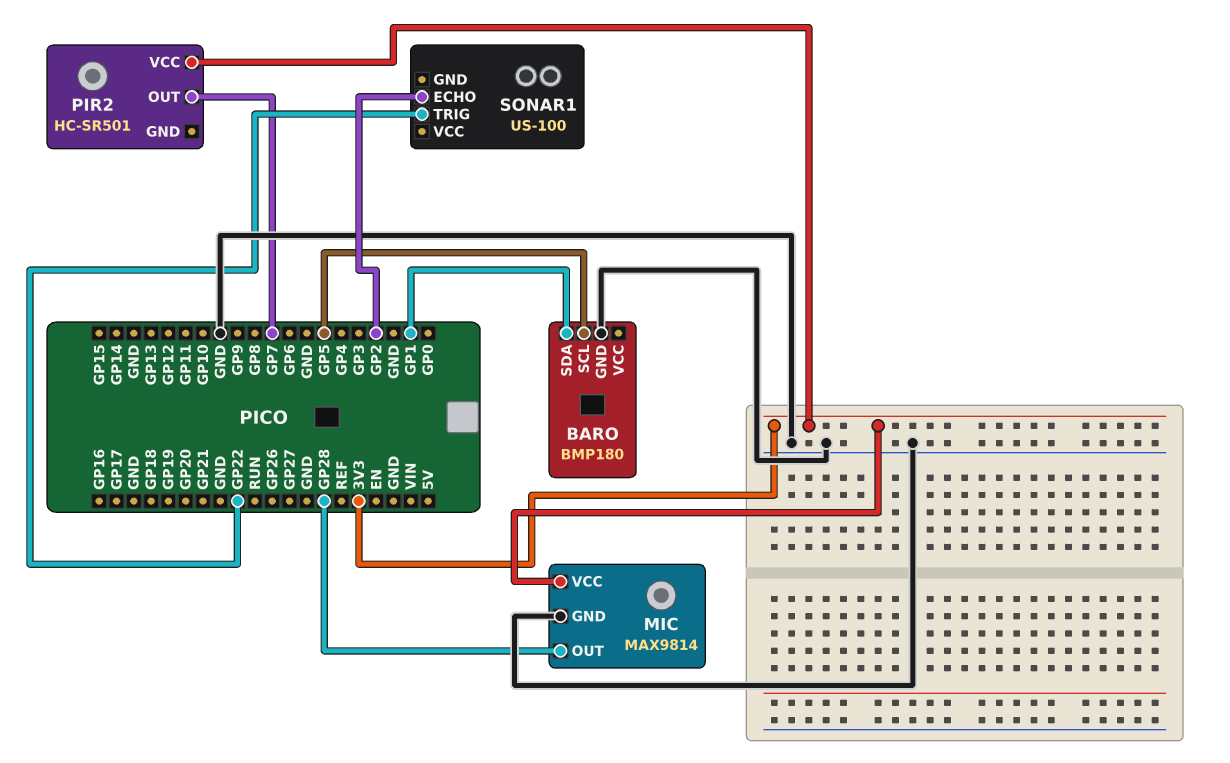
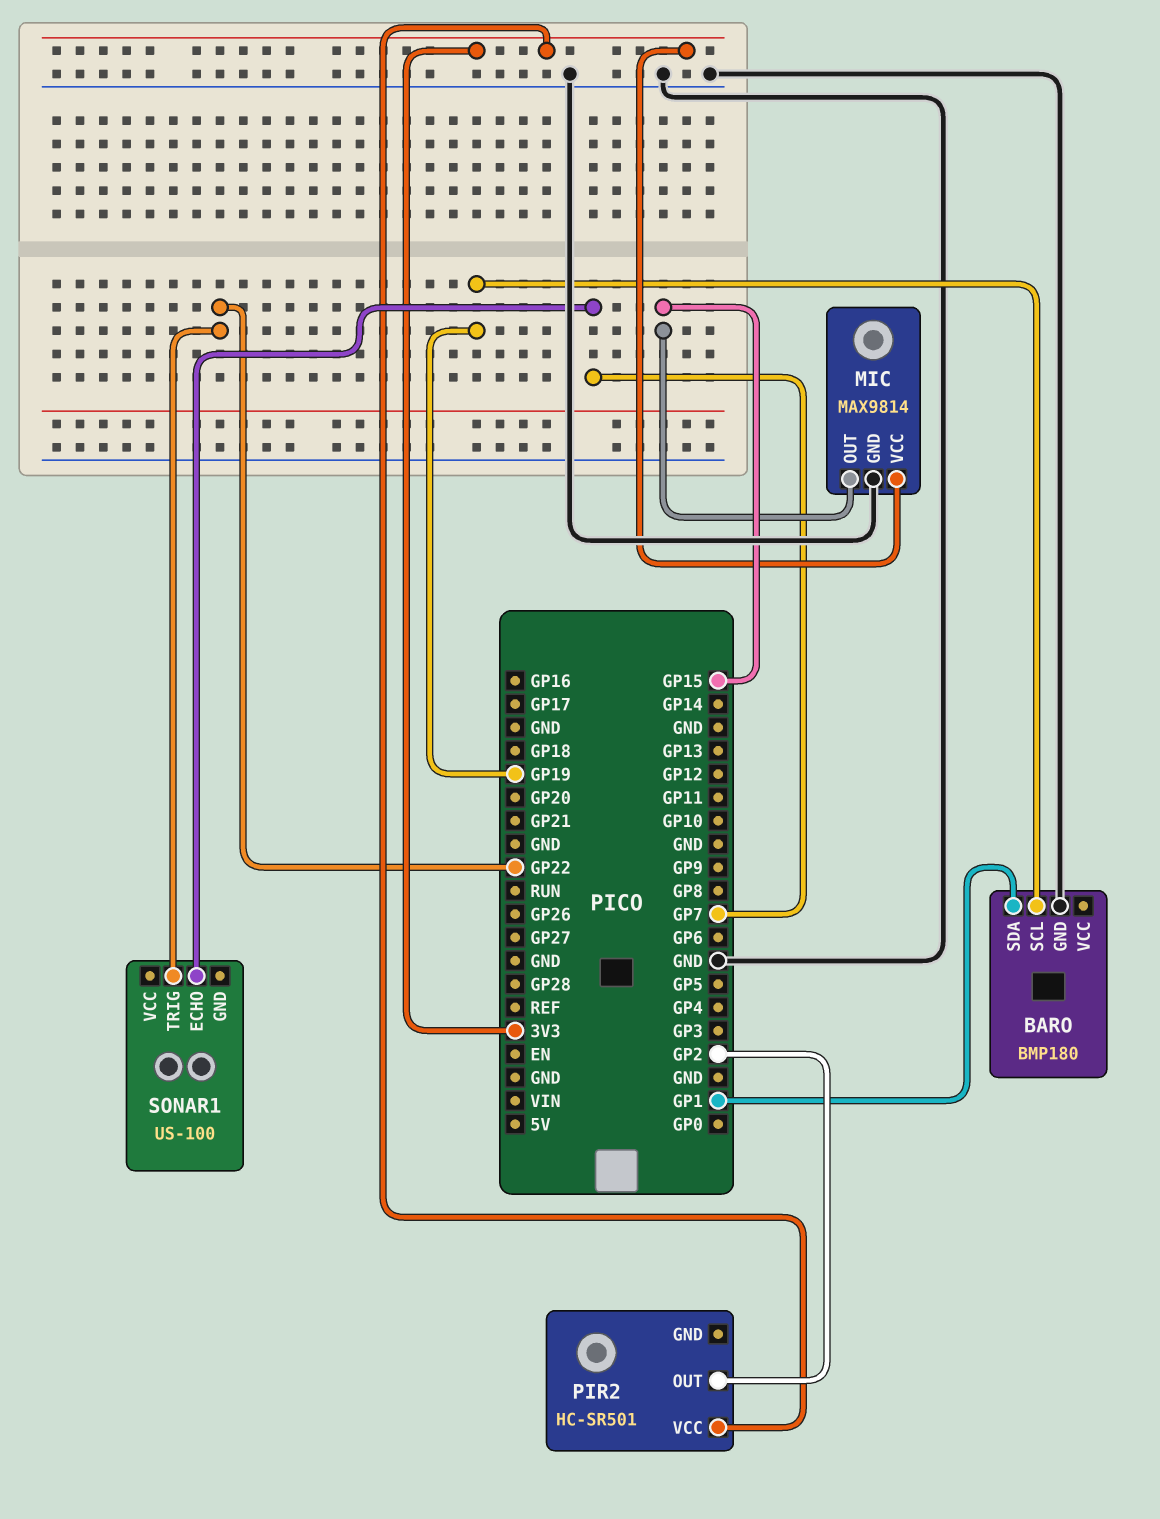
BARO pin SCL: GP5 -> GP19
MIC pin OUT: GP28 -> GP15
PIR2 pin OUT: GP7 -> GP2
SONAR1 pin ECHO: GP2 -> GP7

